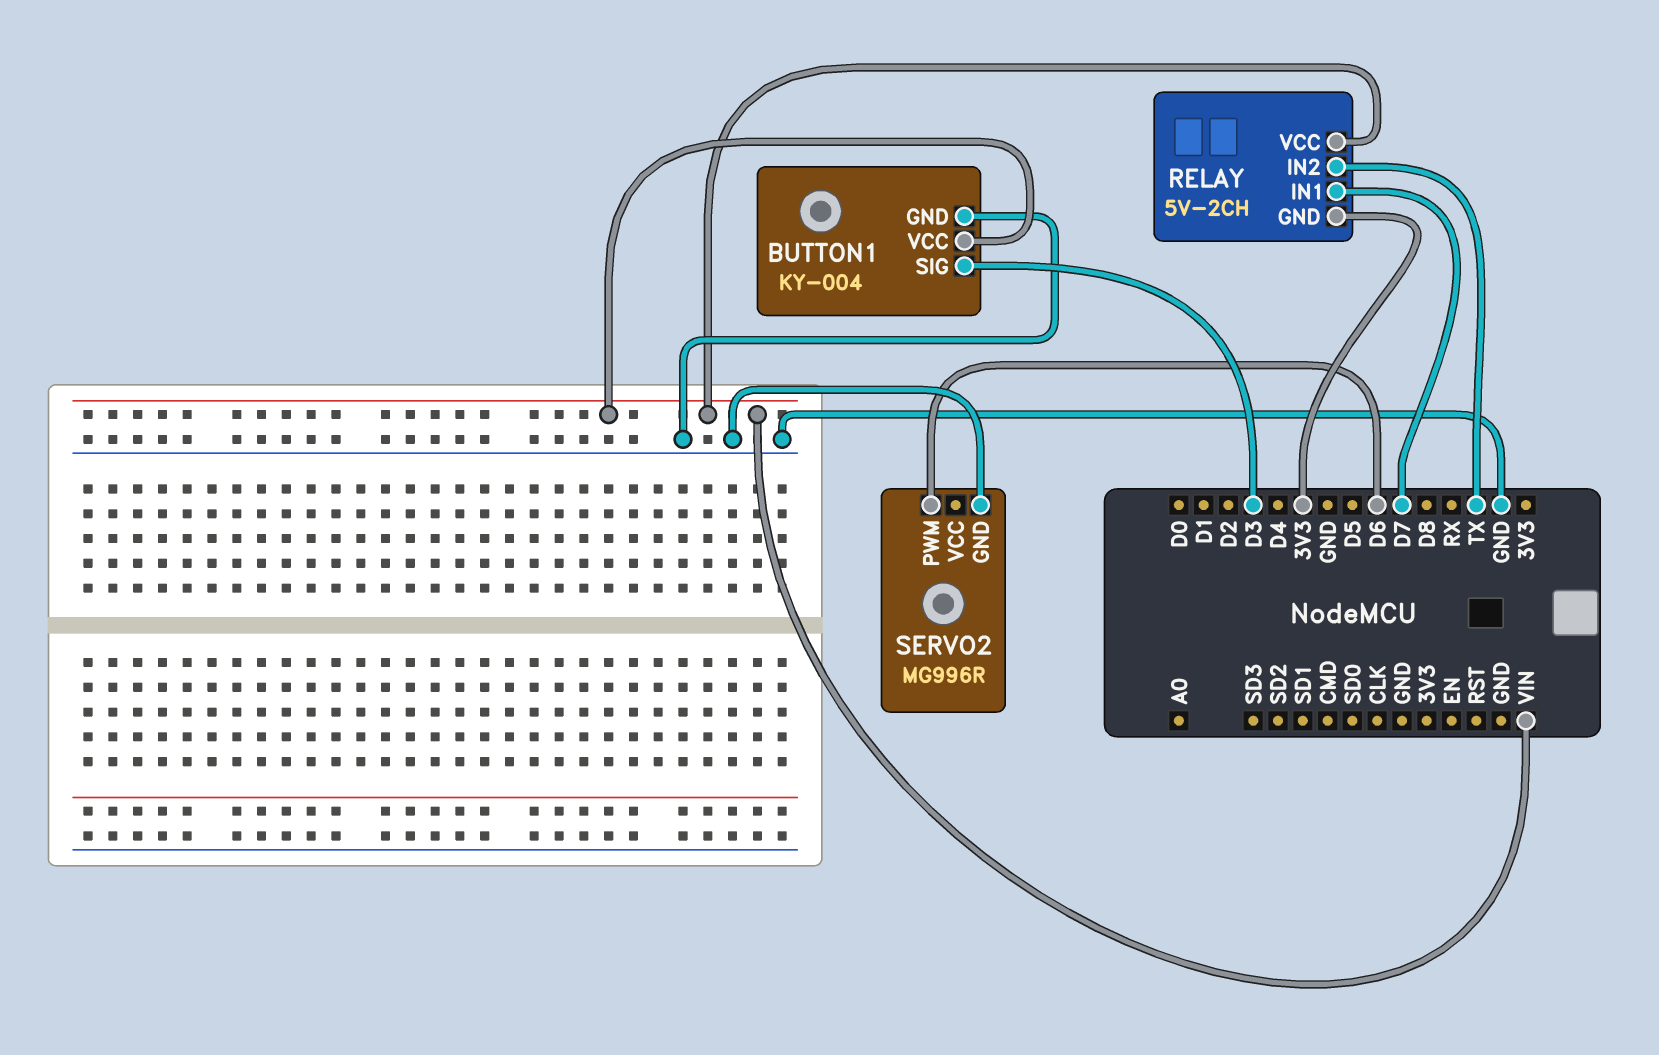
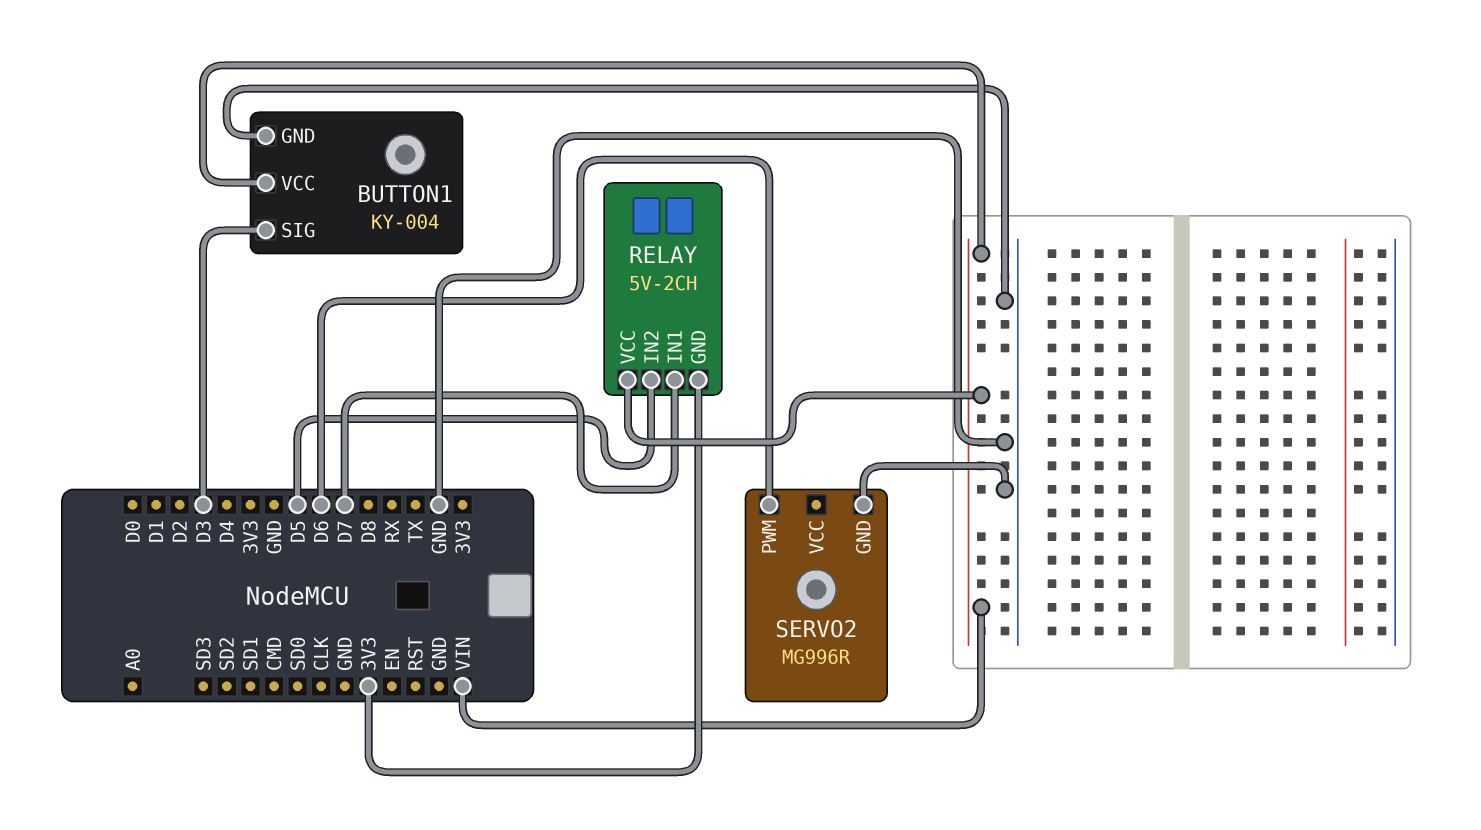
RELAY pin IN2: TX -> D5

